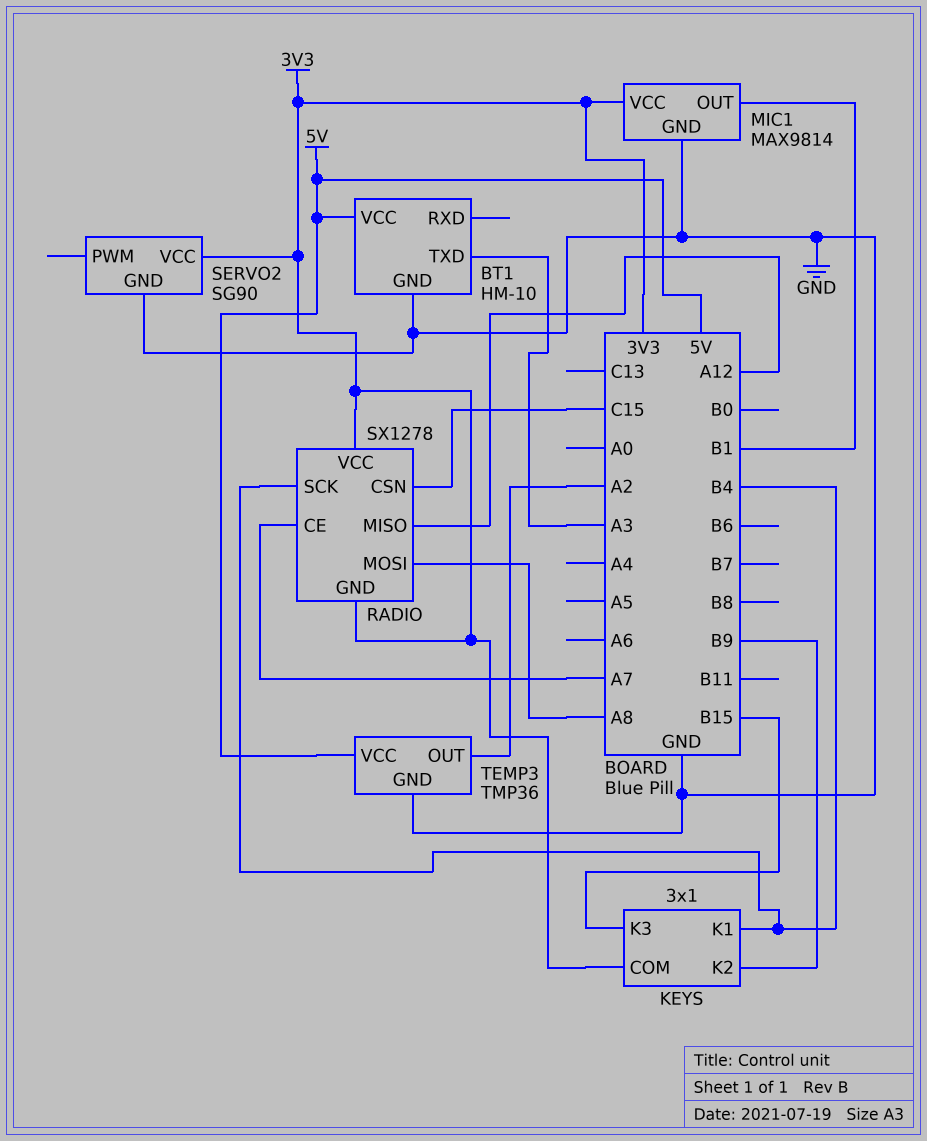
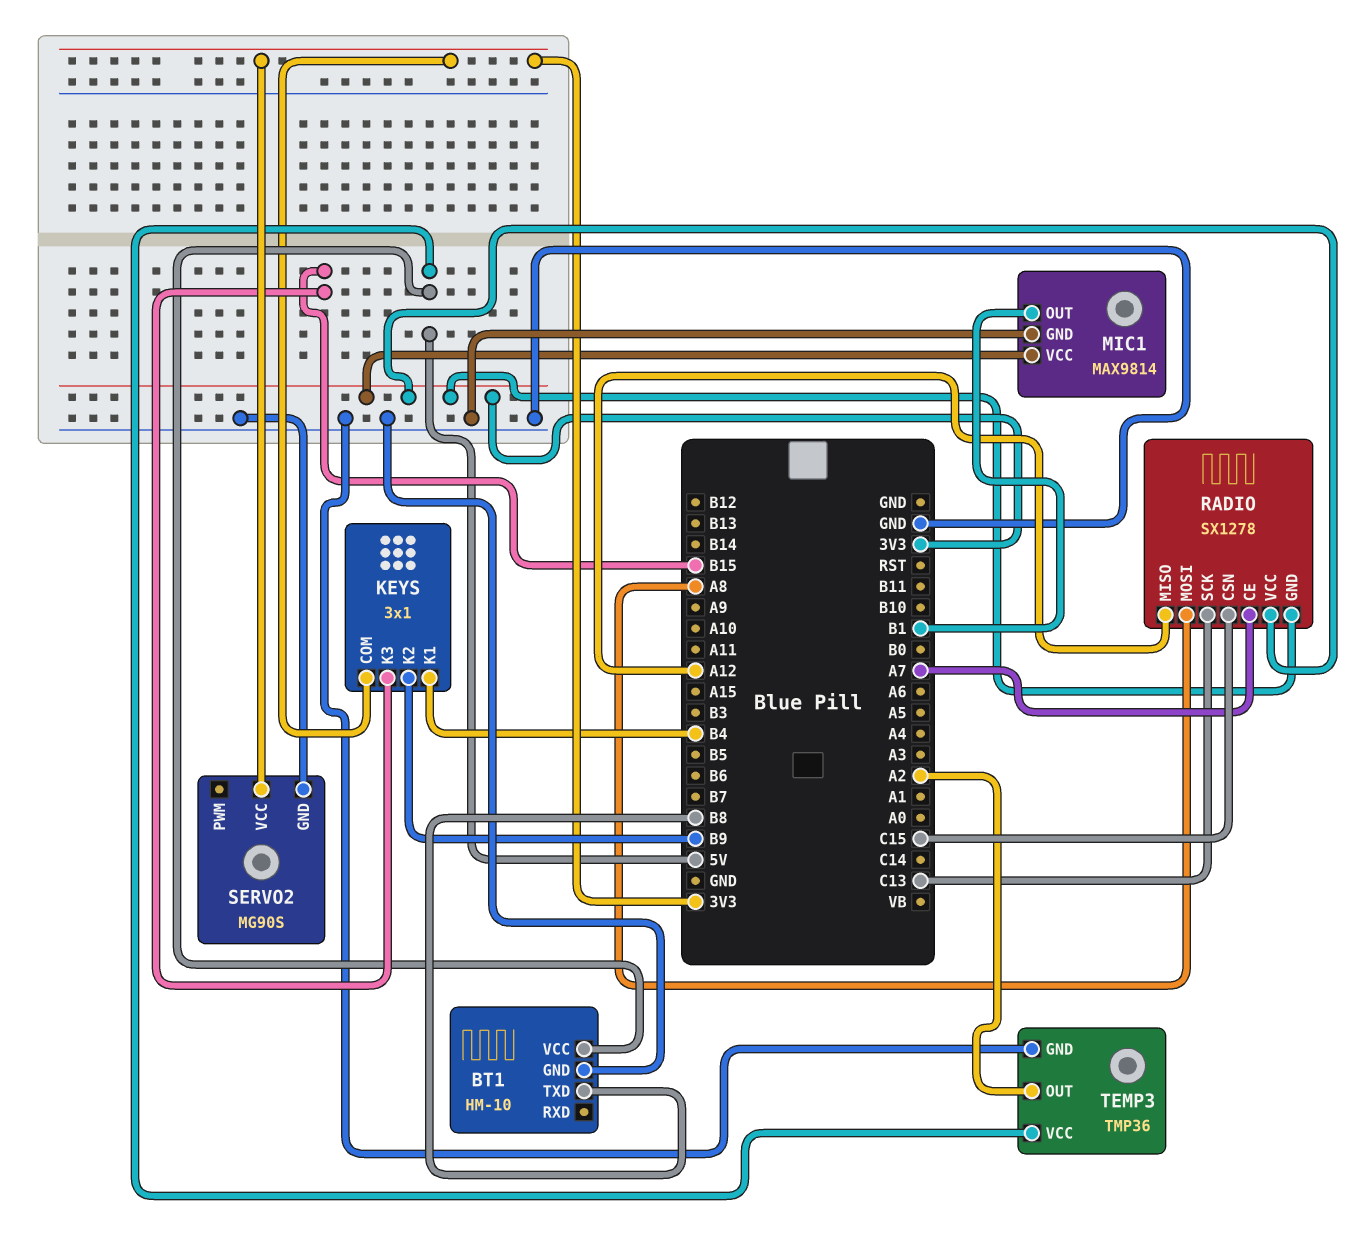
BT1 pin TXD: A3 -> B8
RADIO pin SCK: B4 -> C13
SERVO2: SG90 -> MG90S

